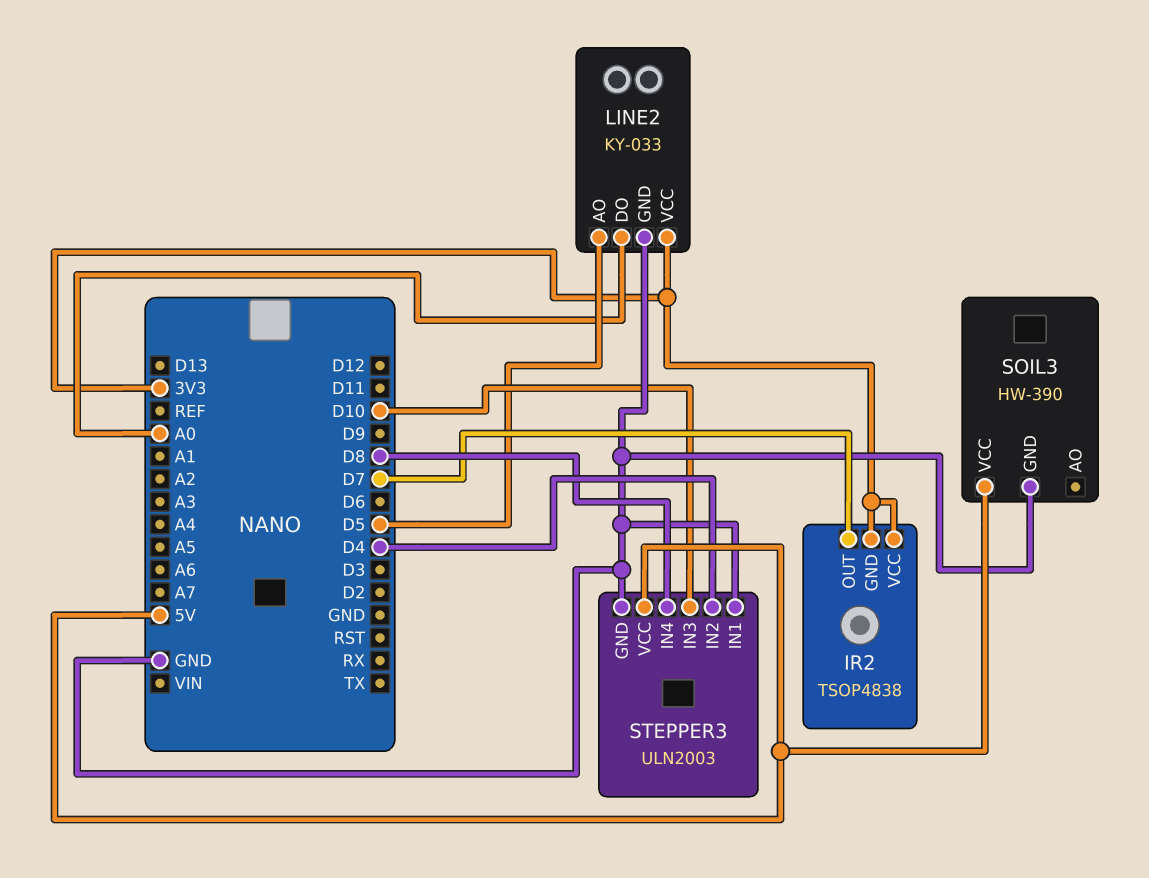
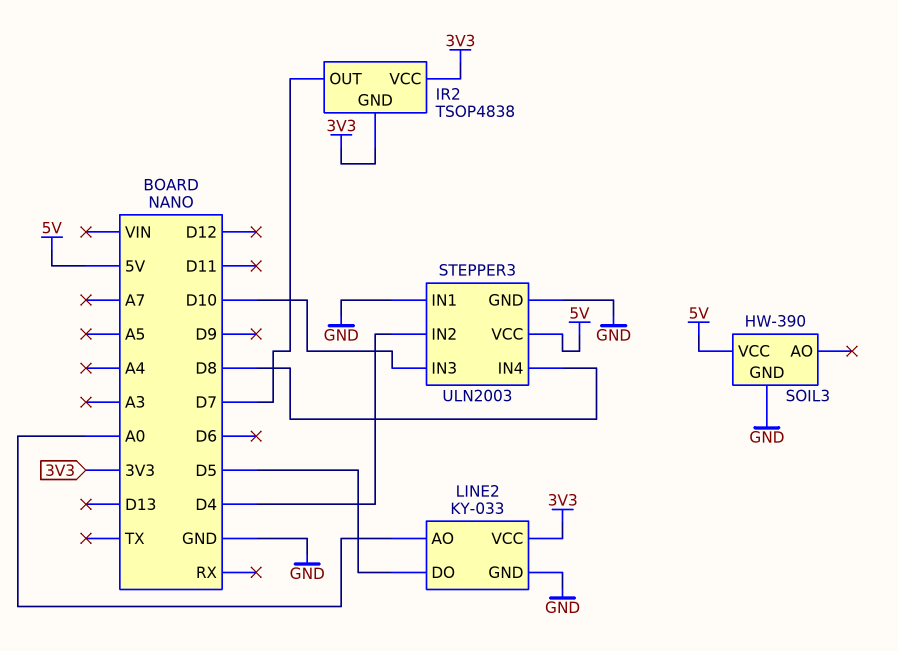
LINE2 pin AO: D5 -> A0
LINE2 pin DO: A0 -> D5

